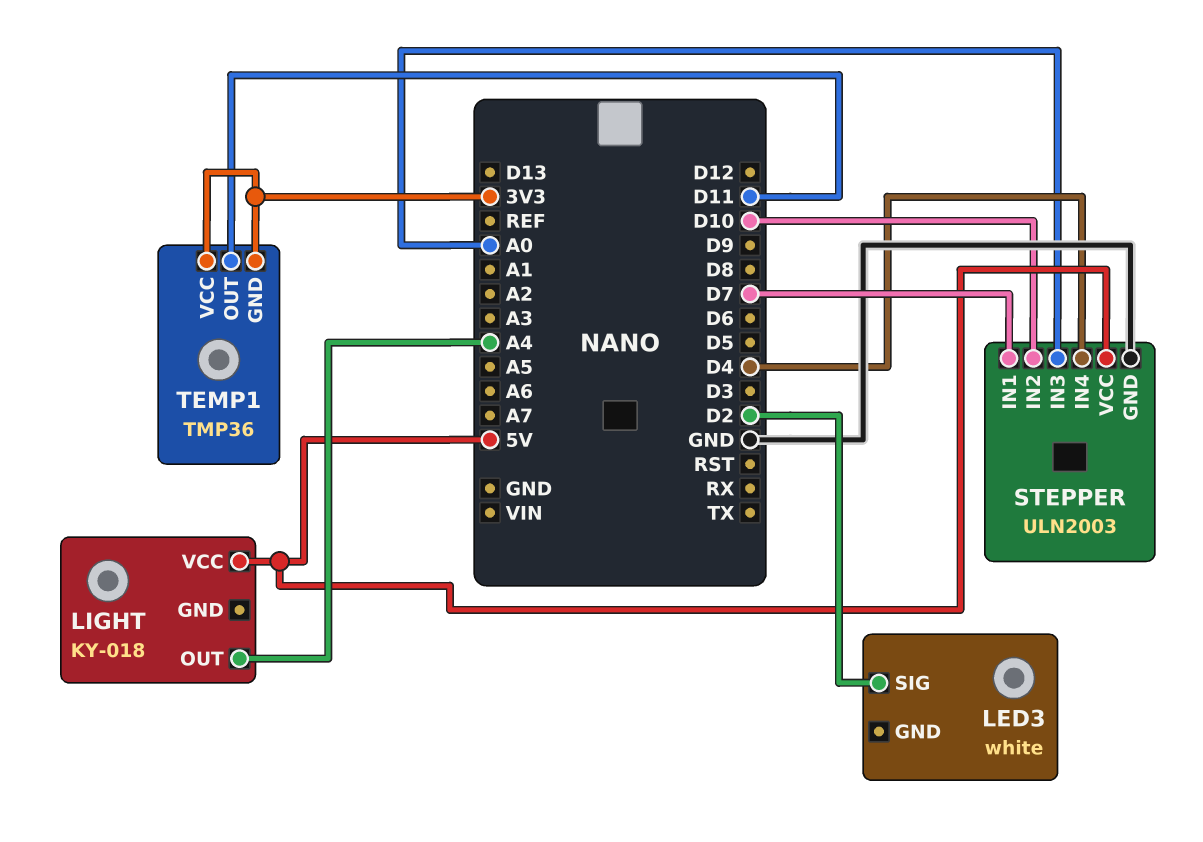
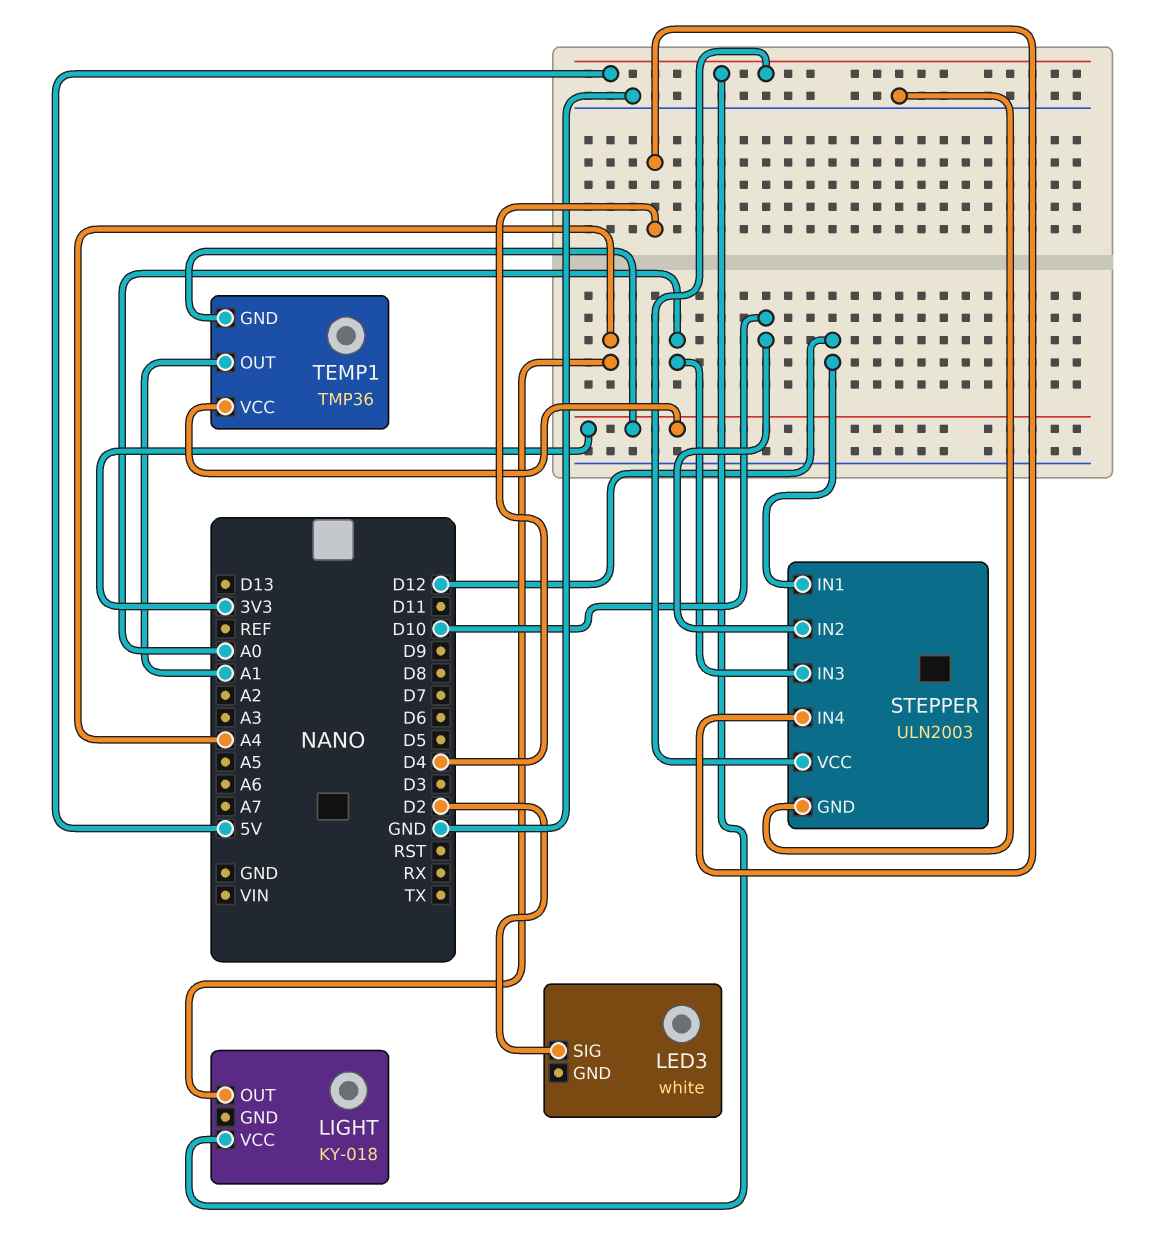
STEPPER pin IN1: D7 -> D12
TEMP1 pin OUT: D11 -> A1

